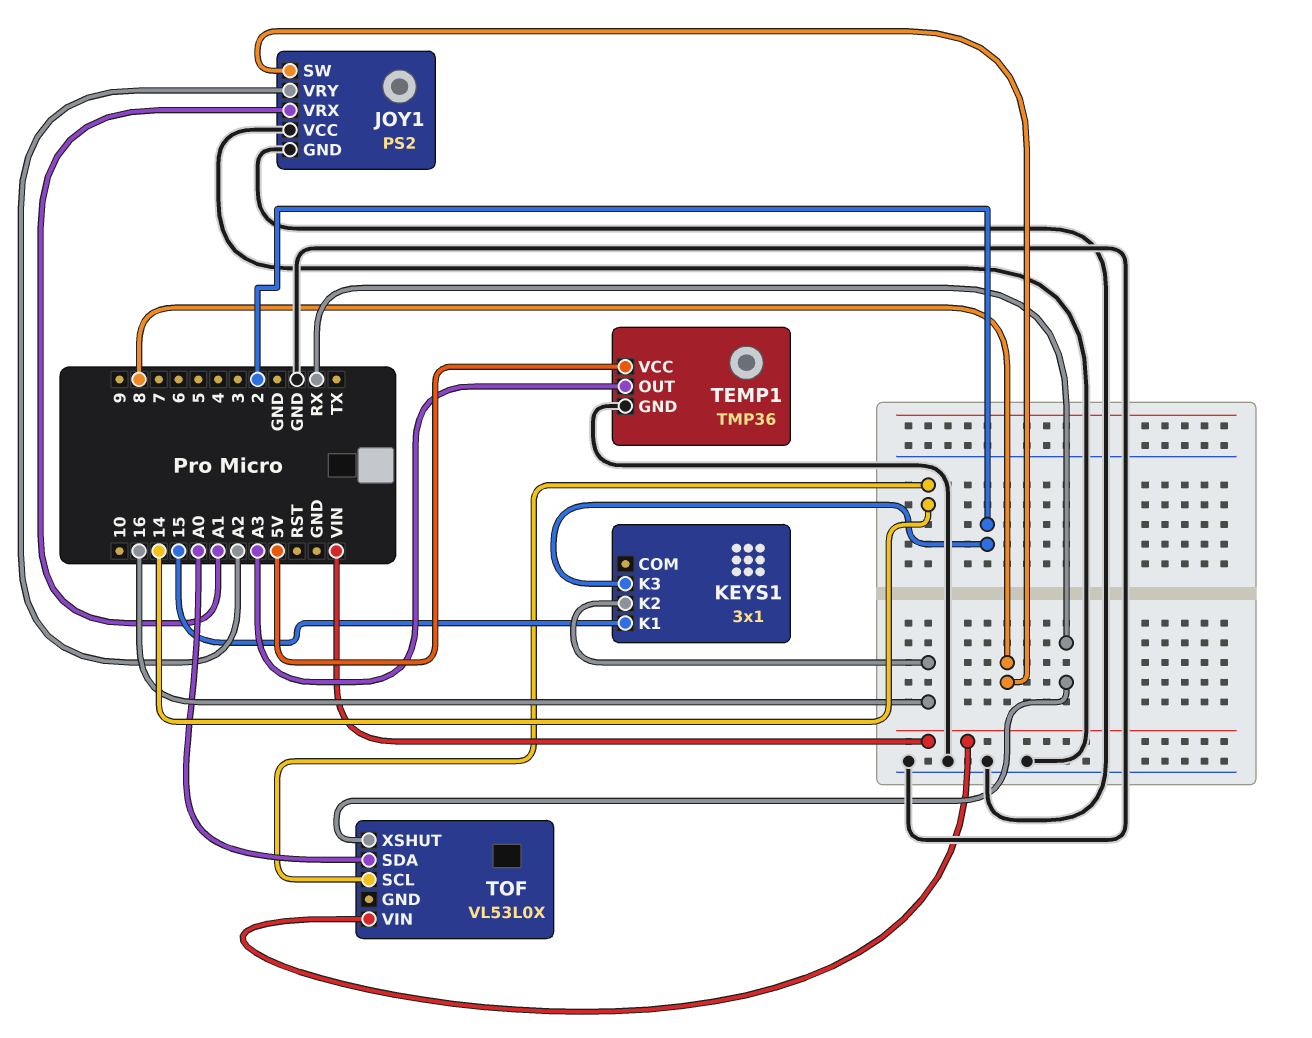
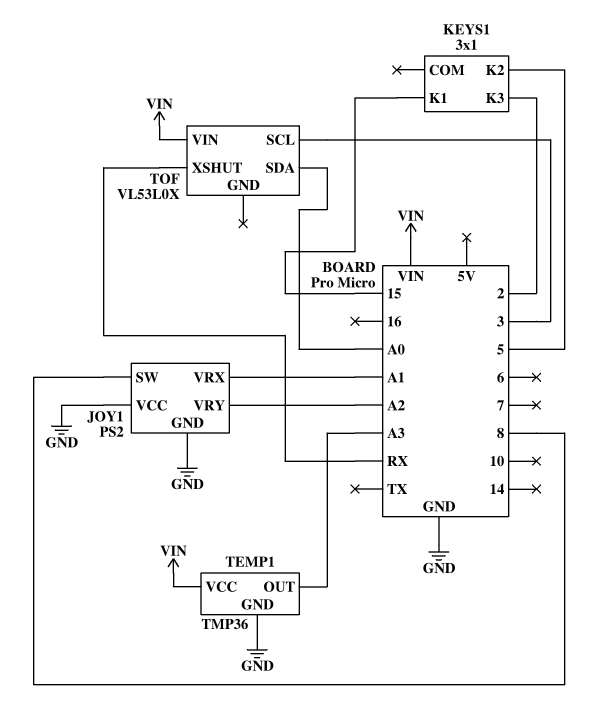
KEYS1 pin K2: 16 -> 5
TEMP1 pin VCC: 5V -> VIN
TOF pin SCL: 14 -> 3

